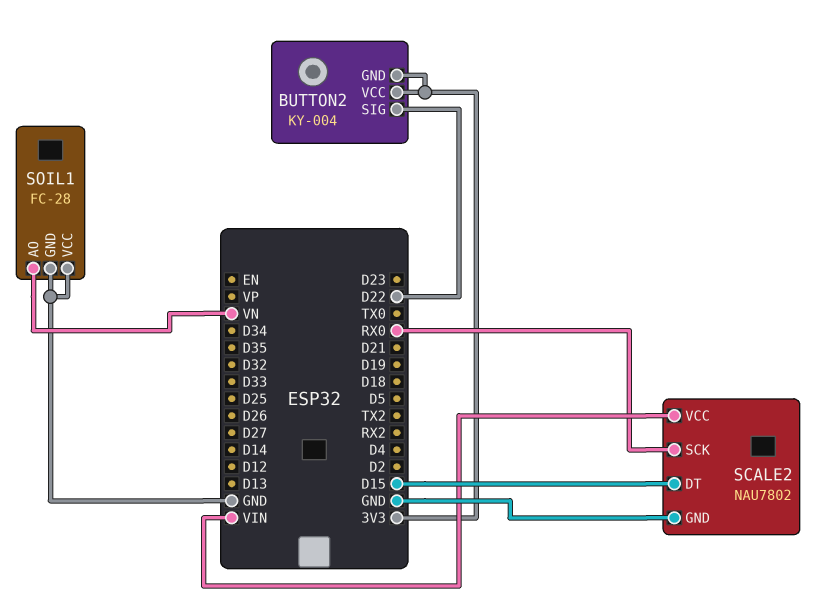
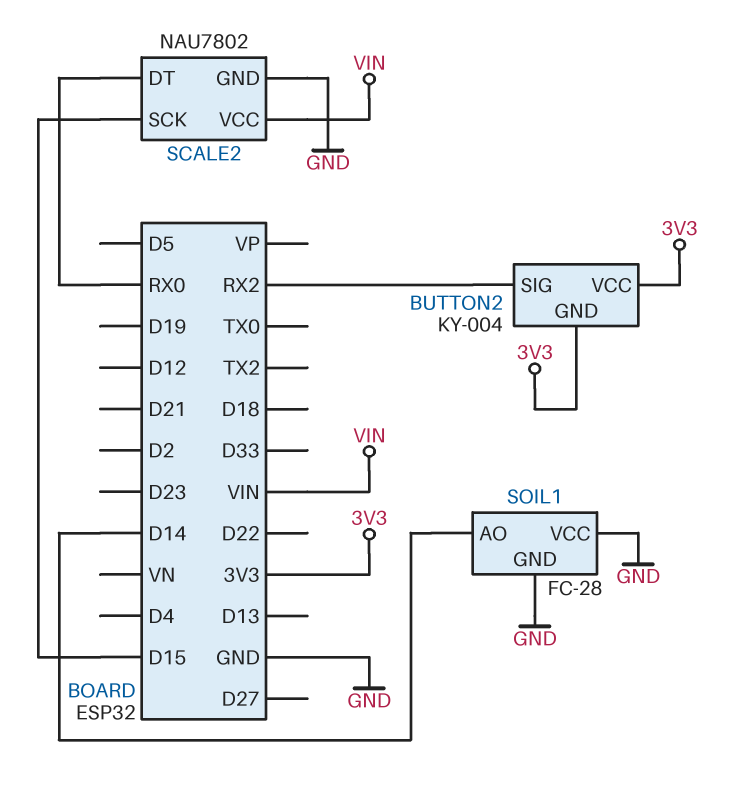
BUTTON2 pin SIG: D22 -> RX2
SCALE2 pin DT: D15 -> RX0
SCALE2 pin SCK: RX0 -> D15
SOIL1 pin AO: VN -> D14

